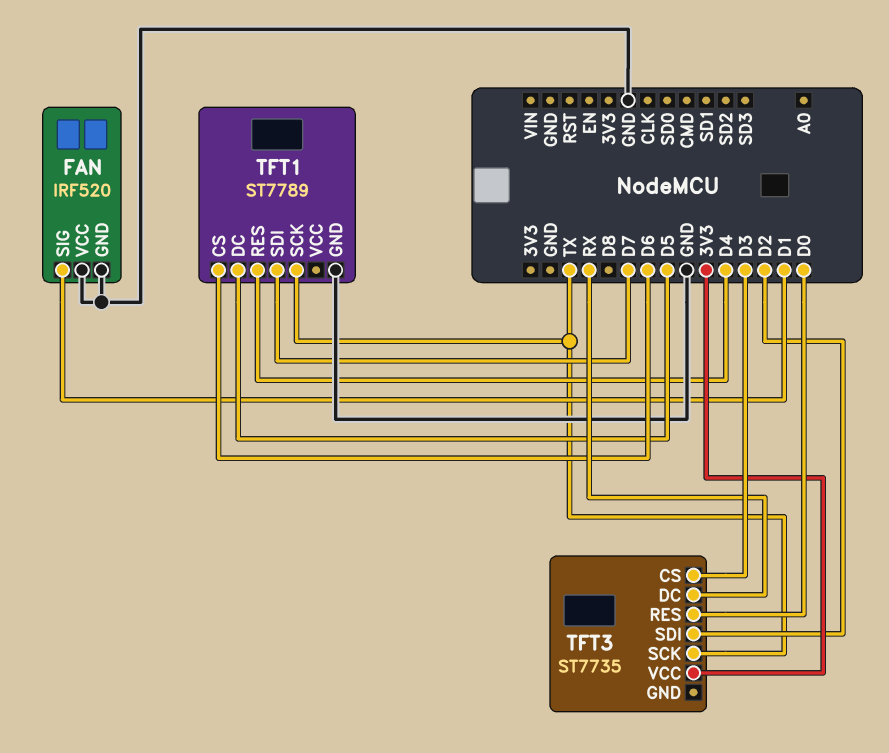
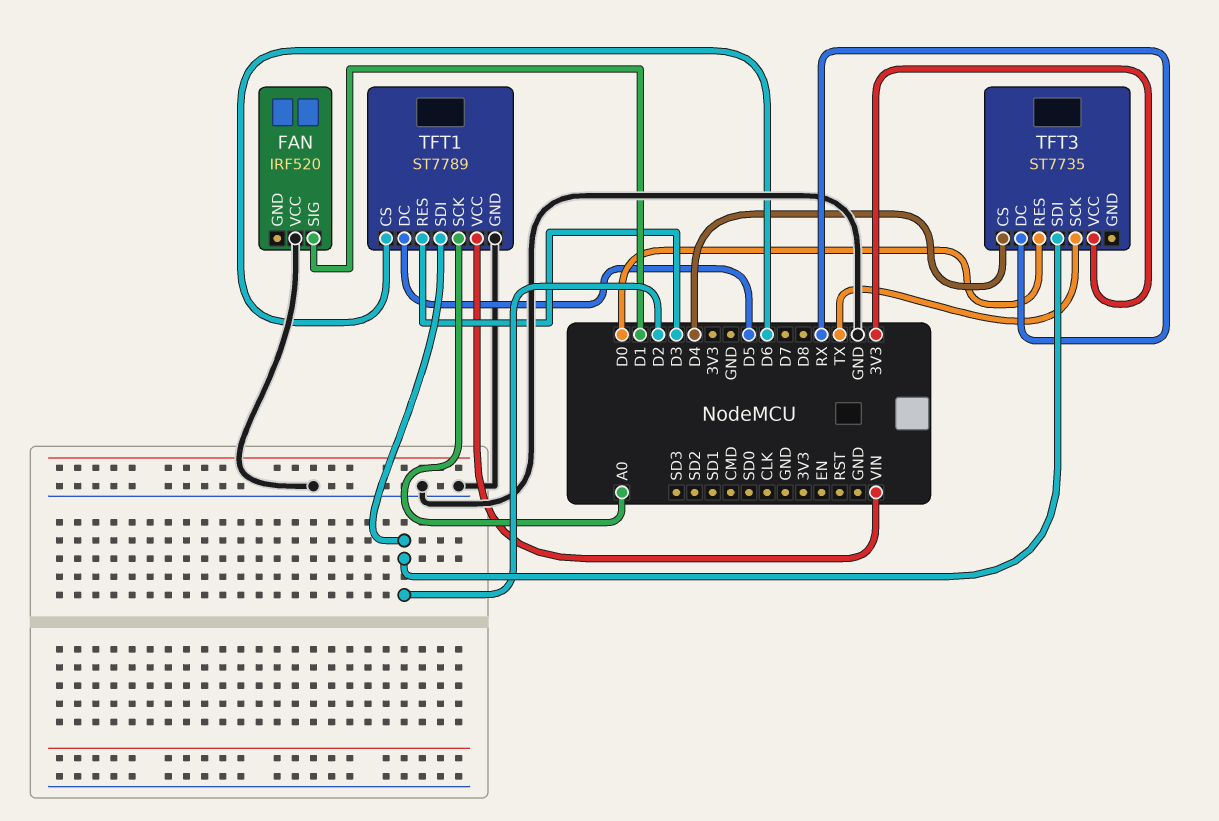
FAN pin GND: GND -> none
TFT1 pin RES: D4 -> D3
TFT1 pin SCK: TX -> A0
TFT1 pin SDI: D7 -> D2
TFT1 pin VCC: none -> VIN
TFT3 pin CS: D3 -> D4

